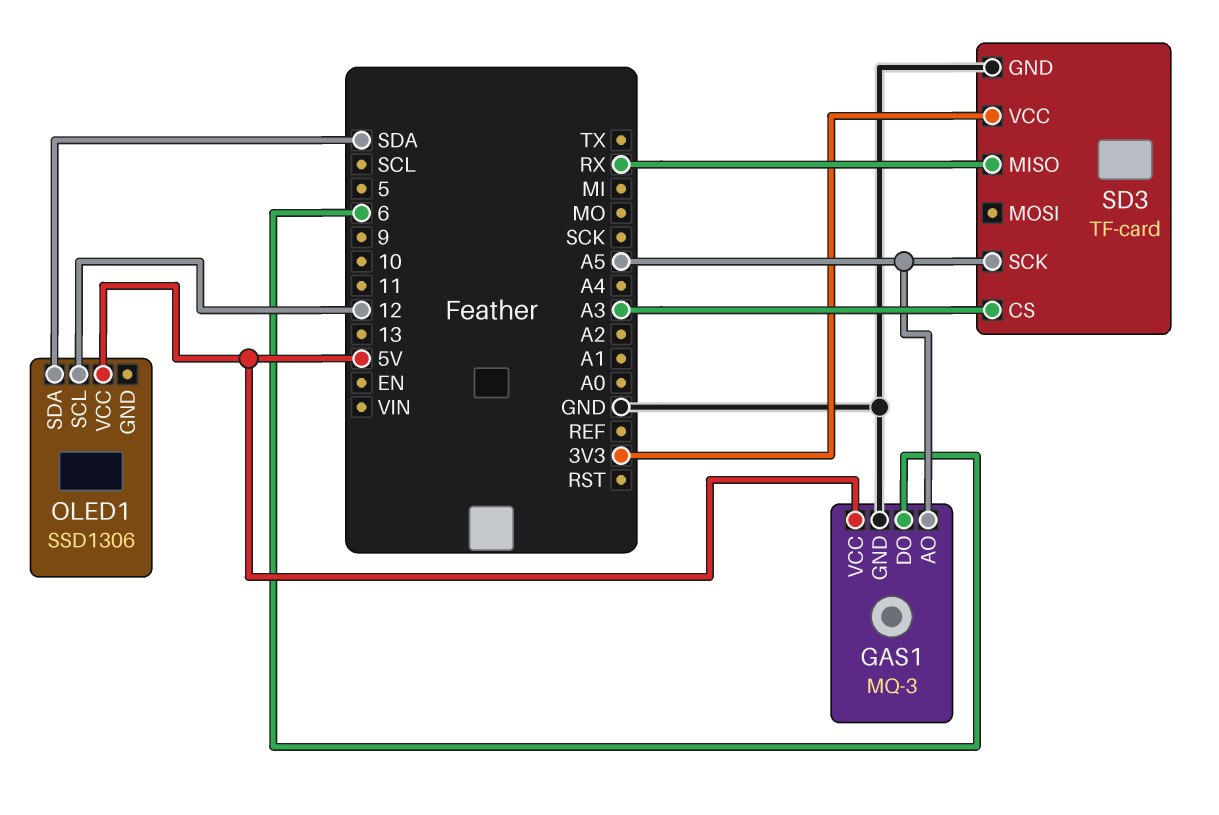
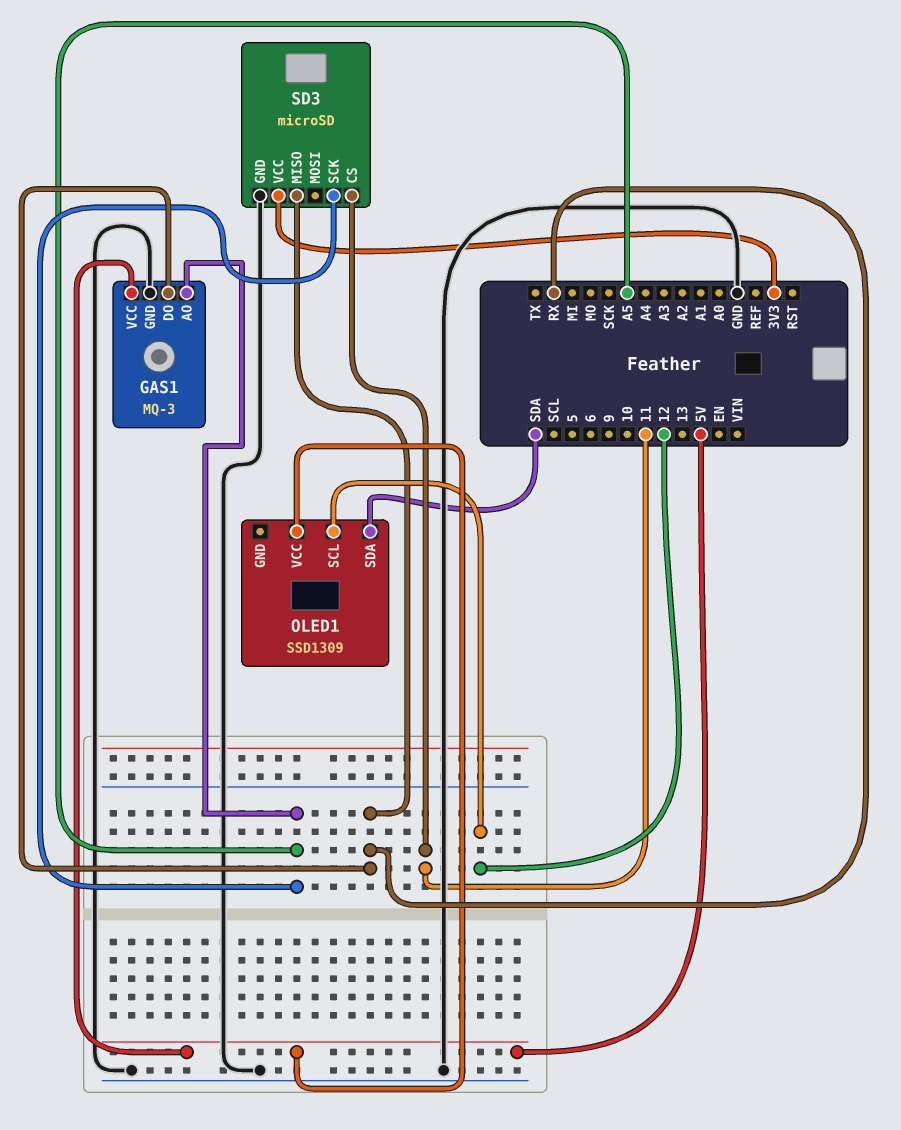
GAS1 pin DO: 6 -> RX
OLED1: SSD1306 -> SSD1309
SD3: TF-card -> microSD
SD3 pin CS: A3 -> 11

